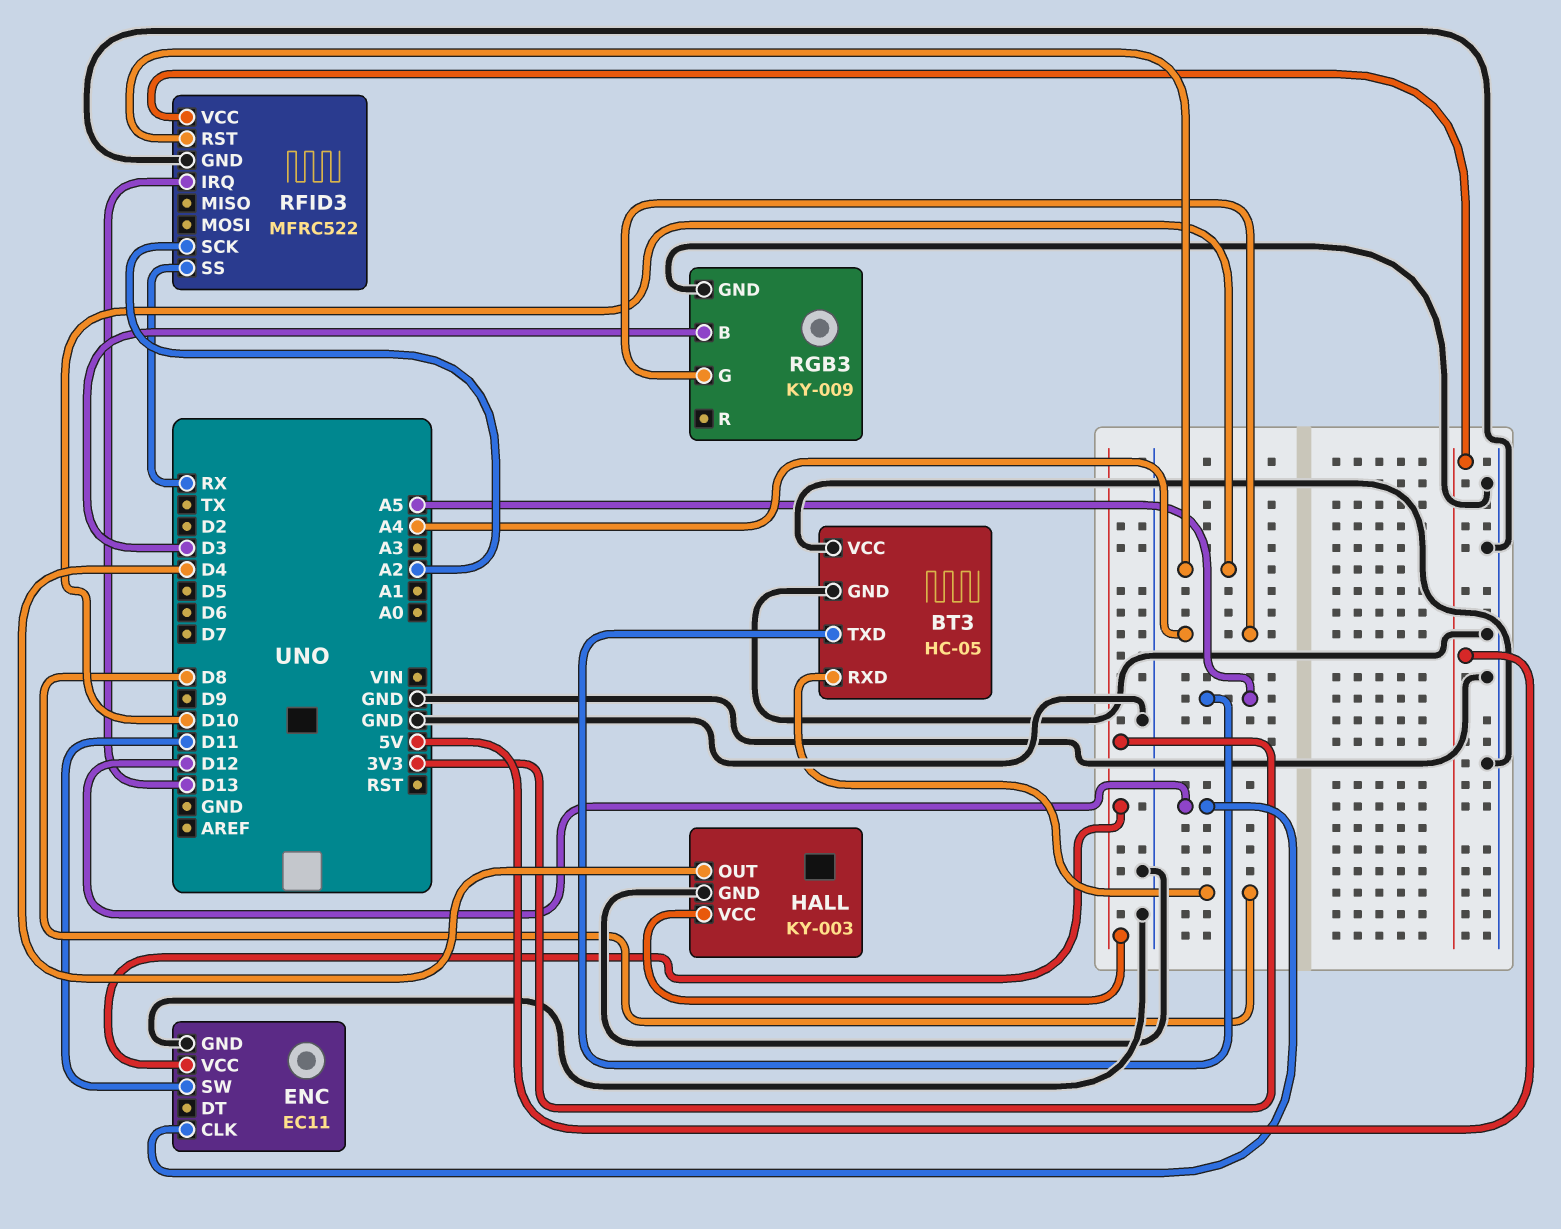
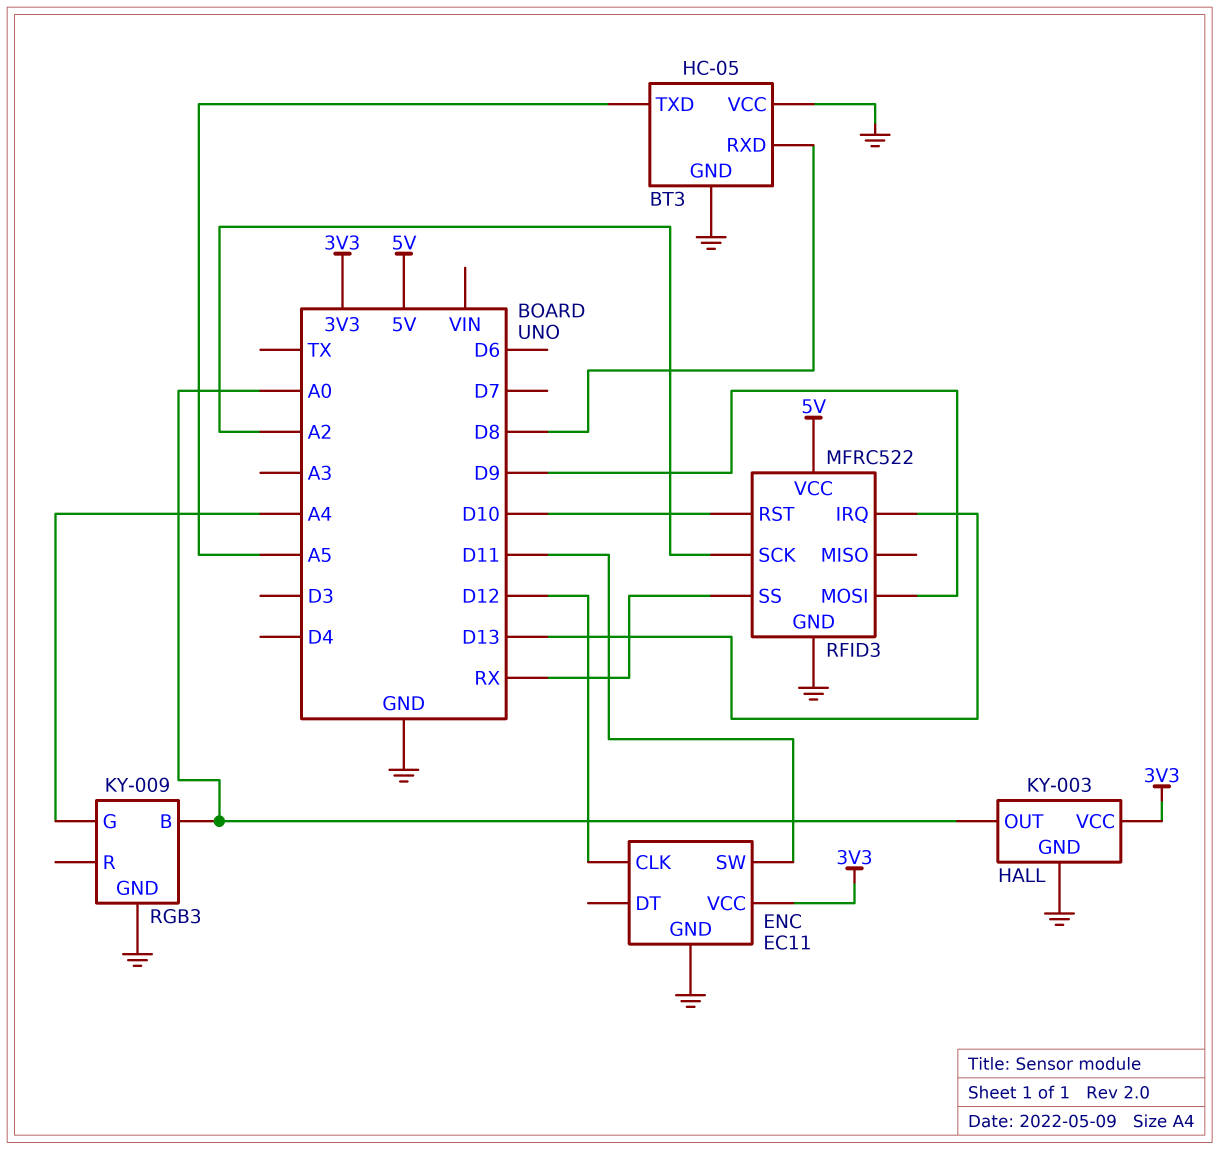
HALL pin OUT: D4 -> A0
RFID3 pin MOSI: none -> D9
RGB3 pin B: D3 -> A0

